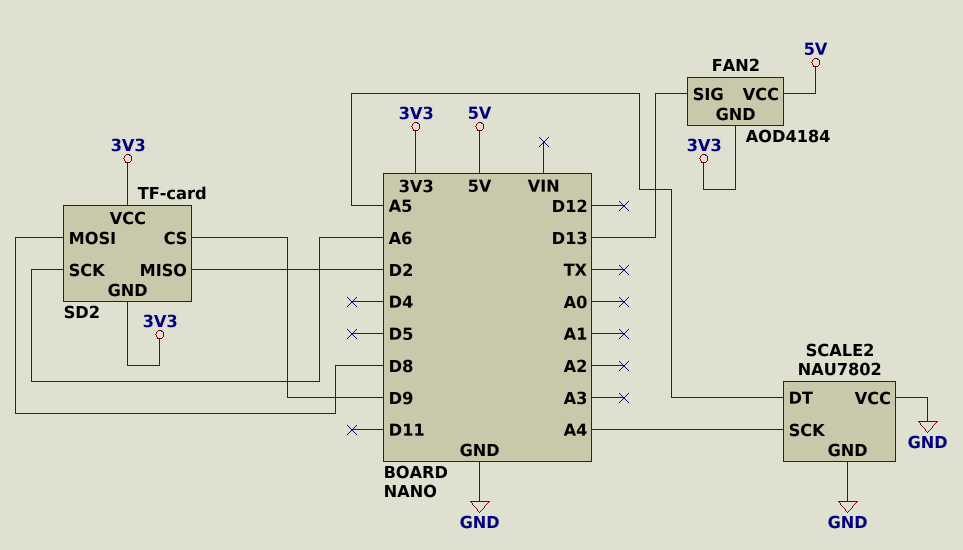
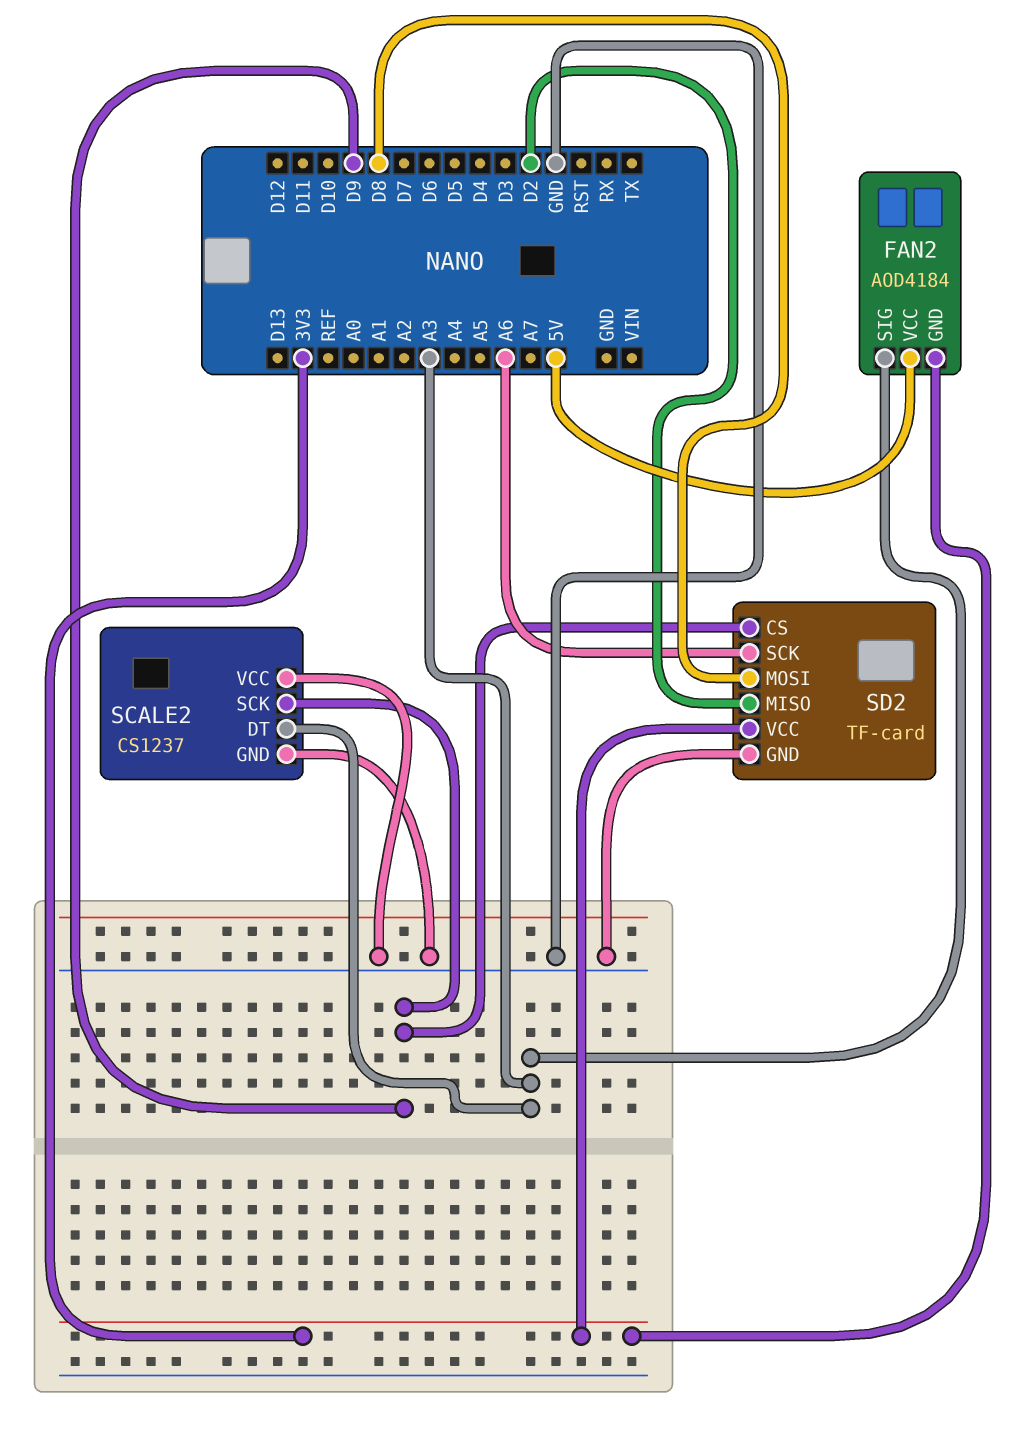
FAN2 pin SIG: D13 -> A3
SCALE2: NAU7802 -> CS1237
SCALE2 pin DT: A5 -> A3
SCALE2 pin SCK: A4 -> D9
SD2 pin GND: 3V3 -> GND

